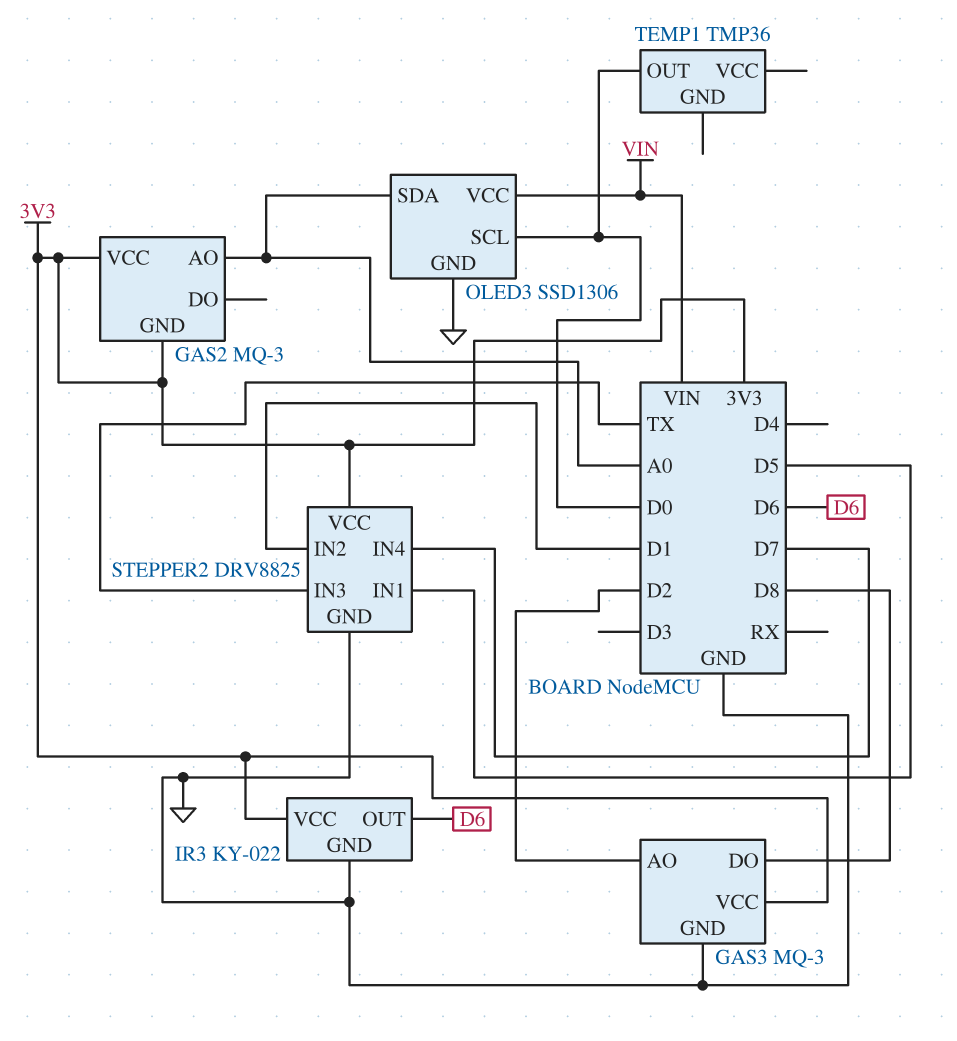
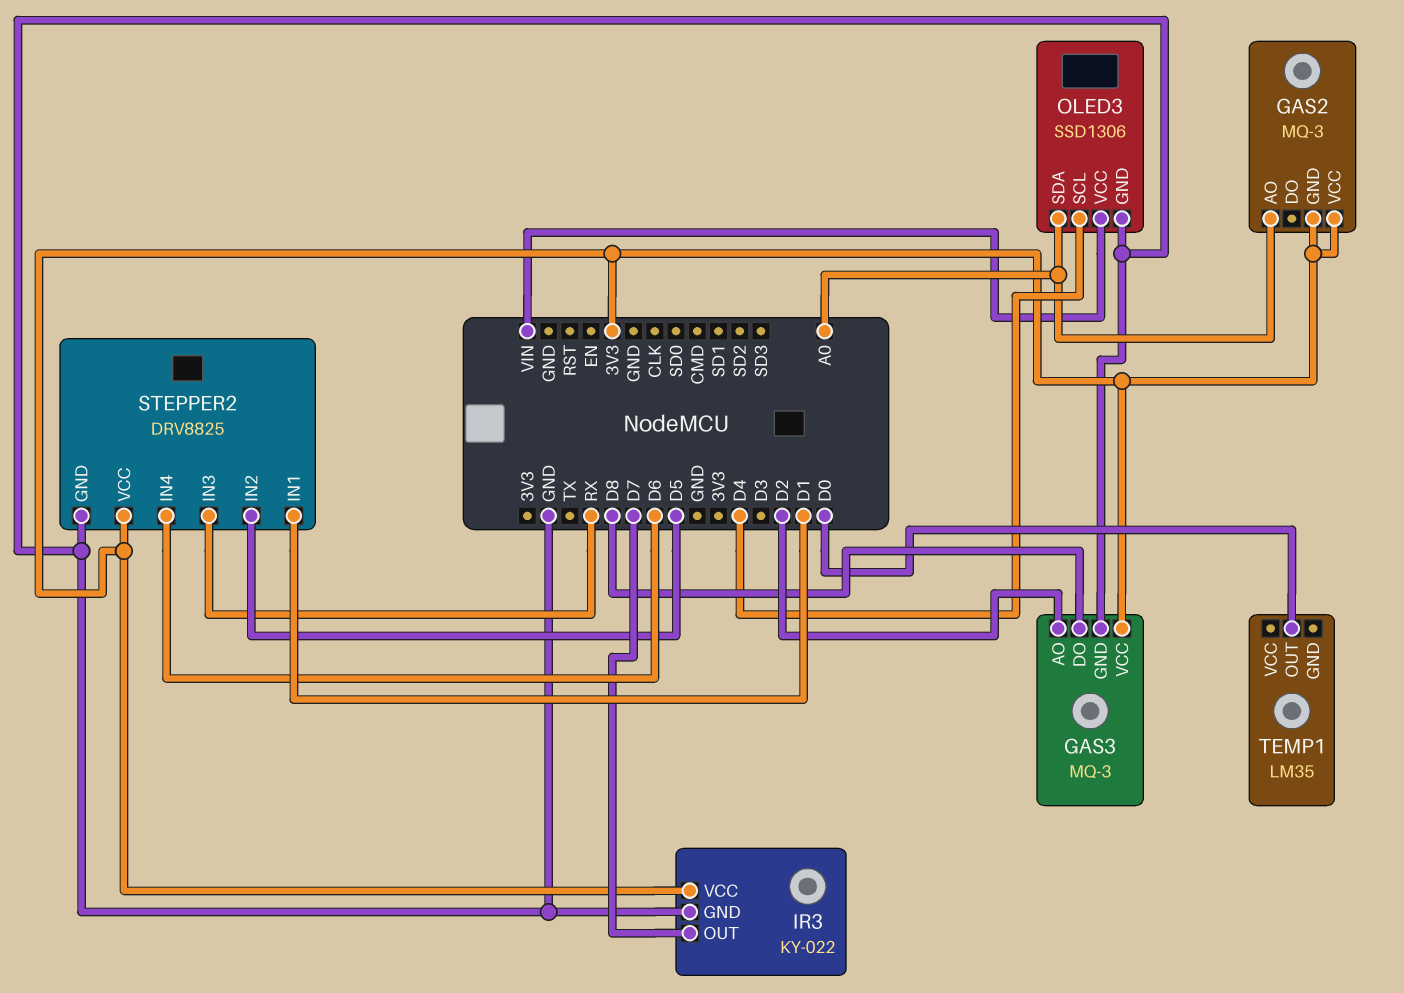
IR3 pin OUT: D6 -> D7
OLED3 pin SCL: D0 -> D4
STEPPER2 pin IN1: D5 -> D1
STEPPER2 pin IN2: D1 -> D5
STEPPER2 pin IN3: TX -> RX
STEPPER2 pin IN4: D7 -> D6
TEMP1: TMP36 -> LM35

